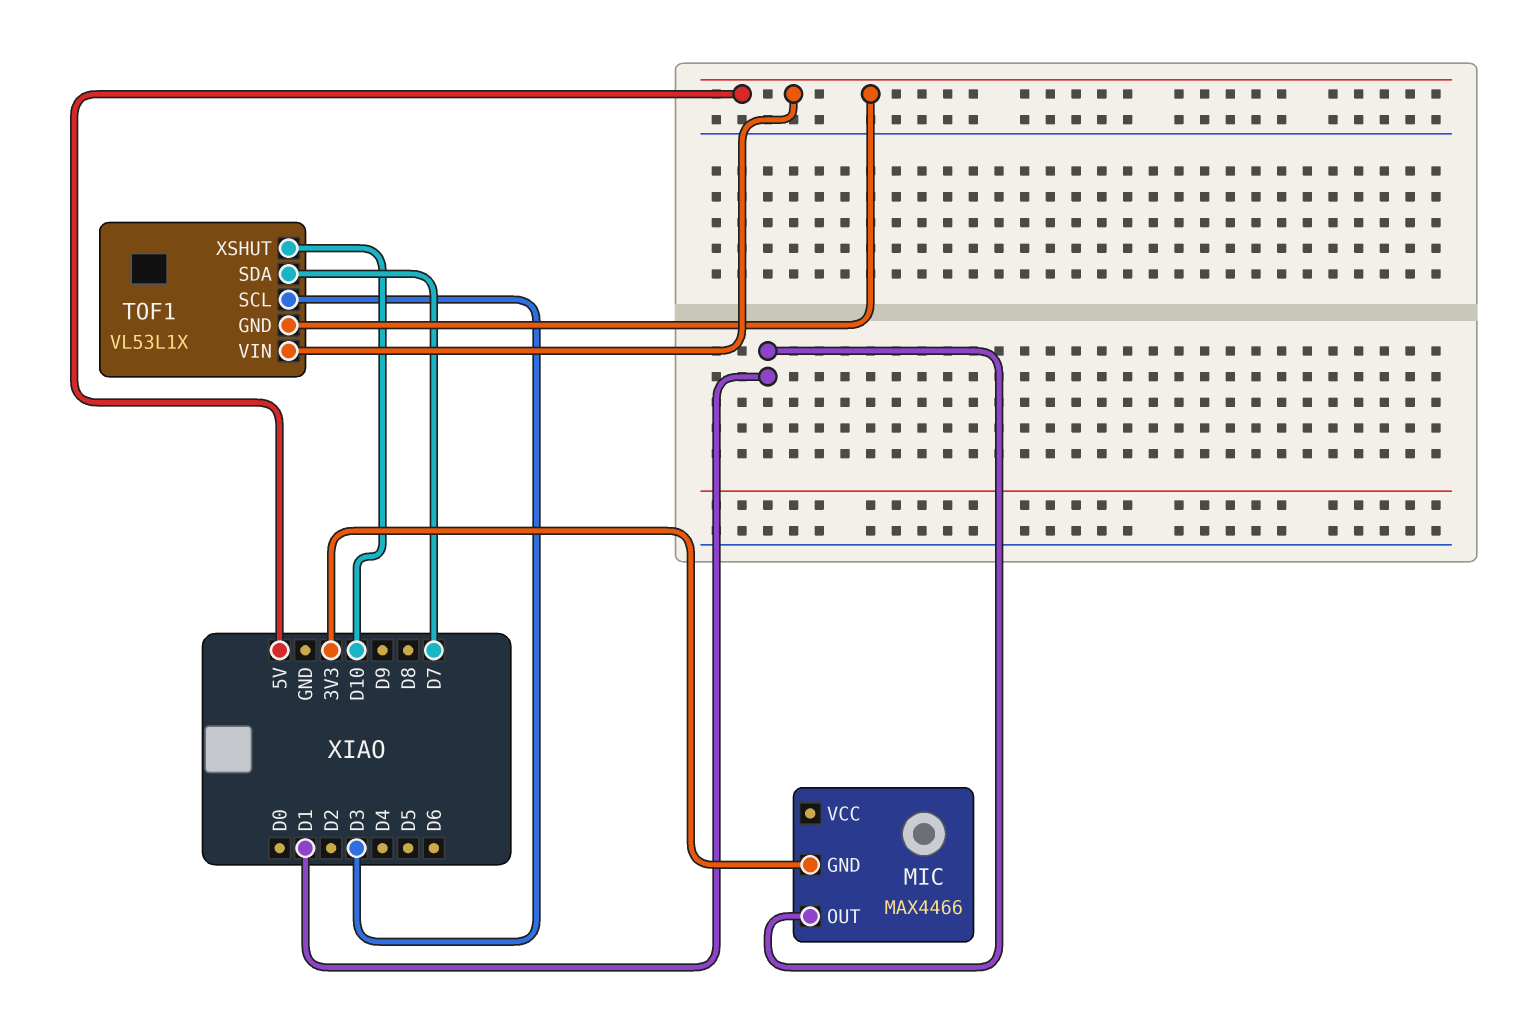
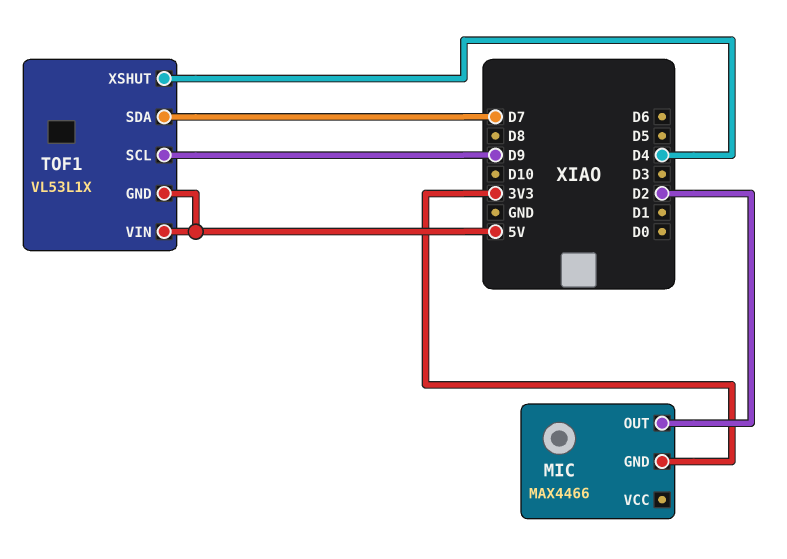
MIC pin OUT: D1 -> D2
TOF1 pin SCL: D3 -> D9
TOF1 pin XSHUT: D10 -> D4

